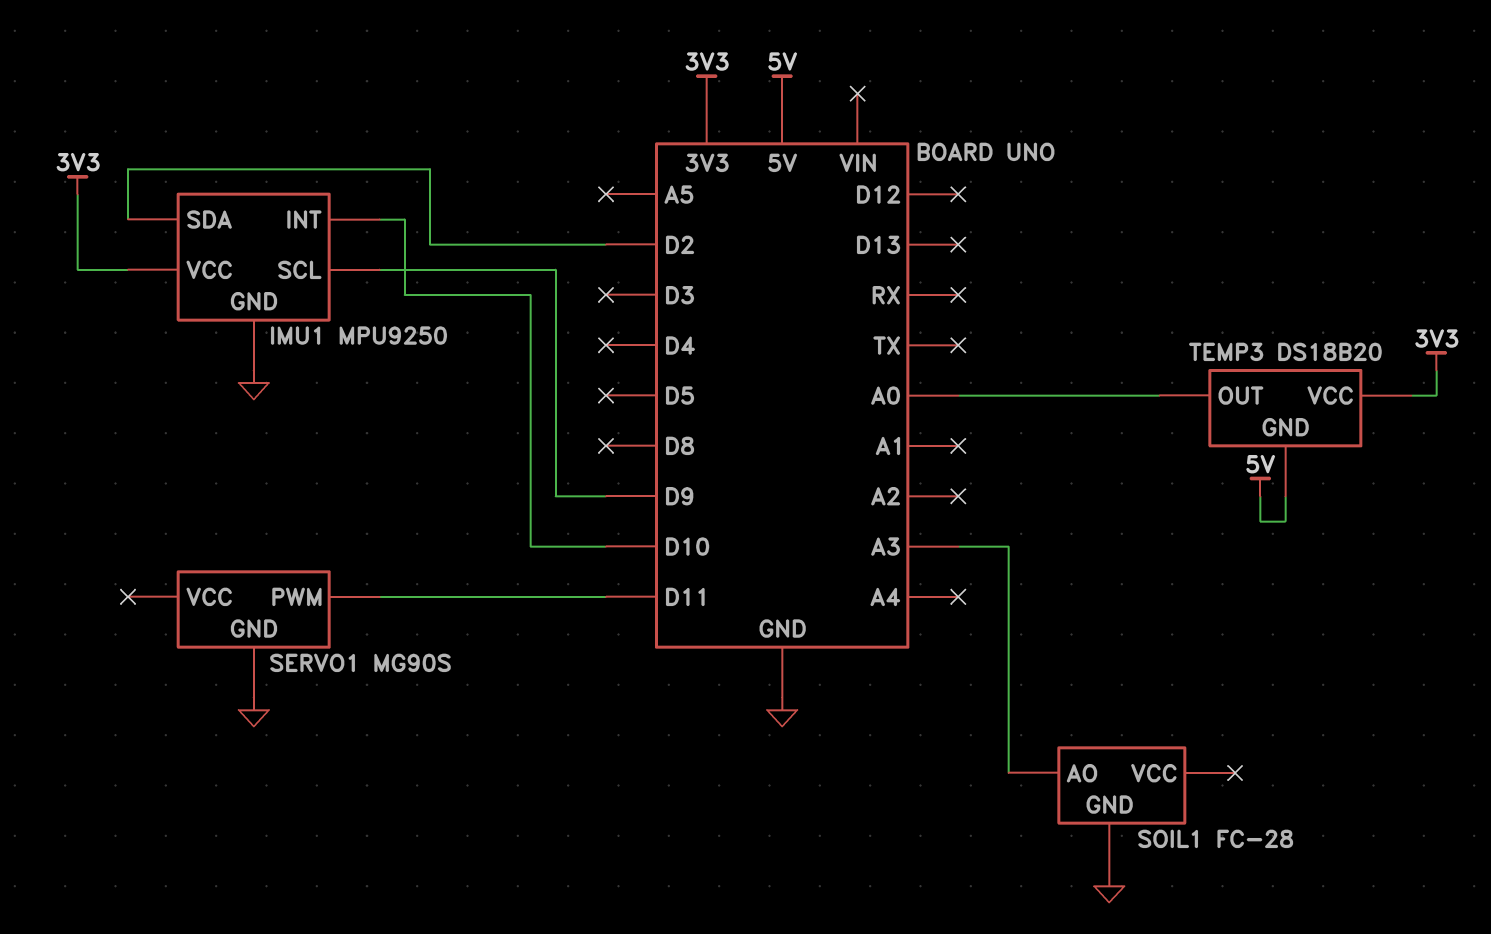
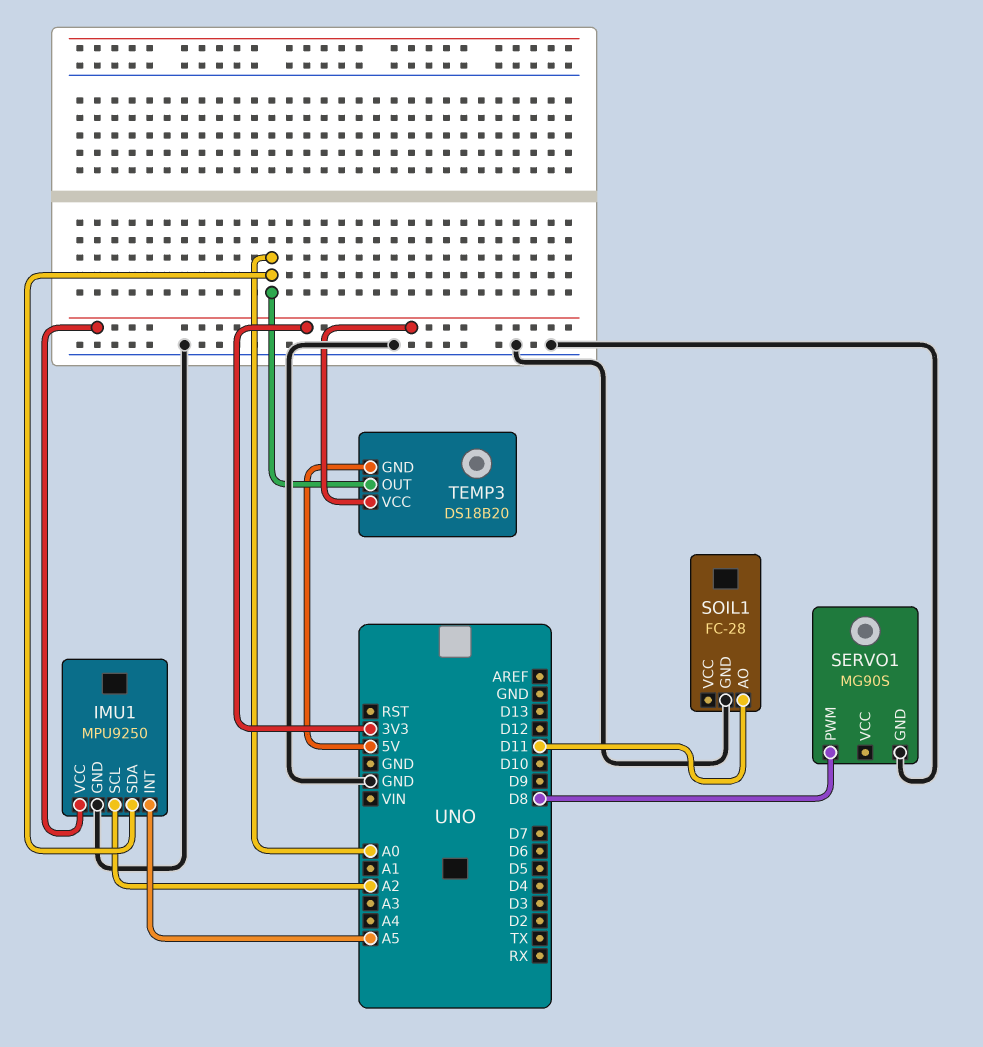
IMU1 pin INT: D10 -> A5
IMU1 pin SCL: D9 -> A2
IMU1 pin SDA: D2 -> A0
SERVO1 pin PWM: D11 -> D8
SOIL1 pin AO: A3 -> D11

